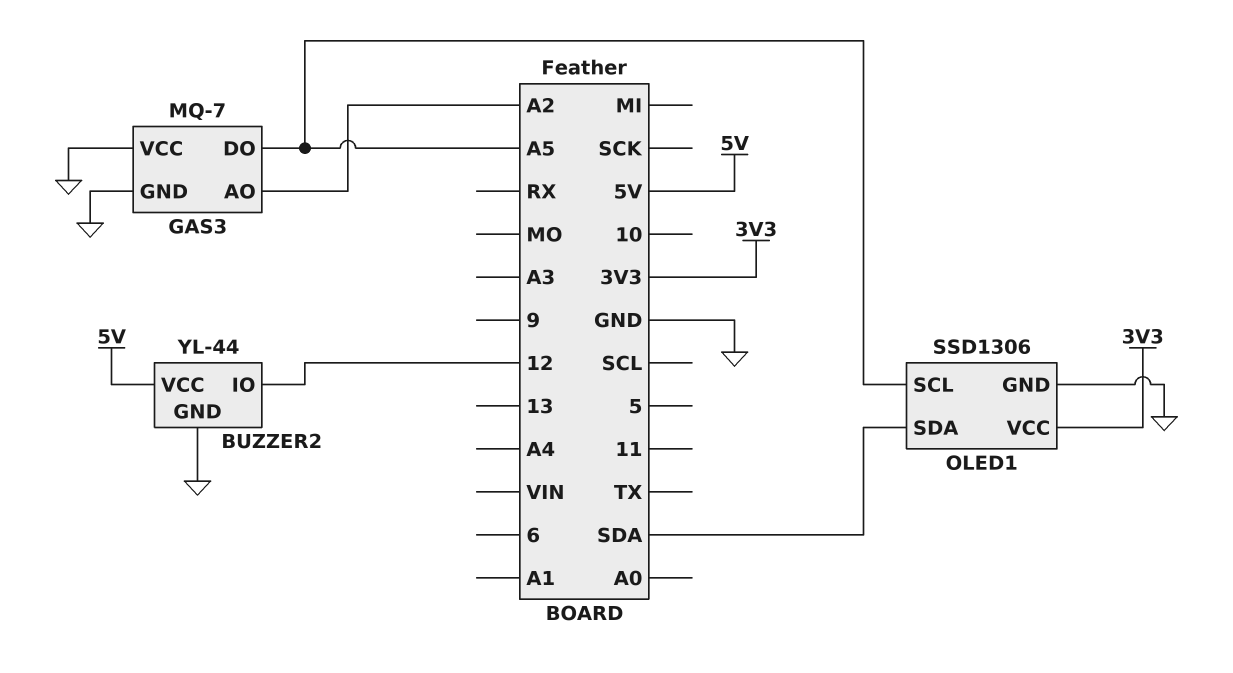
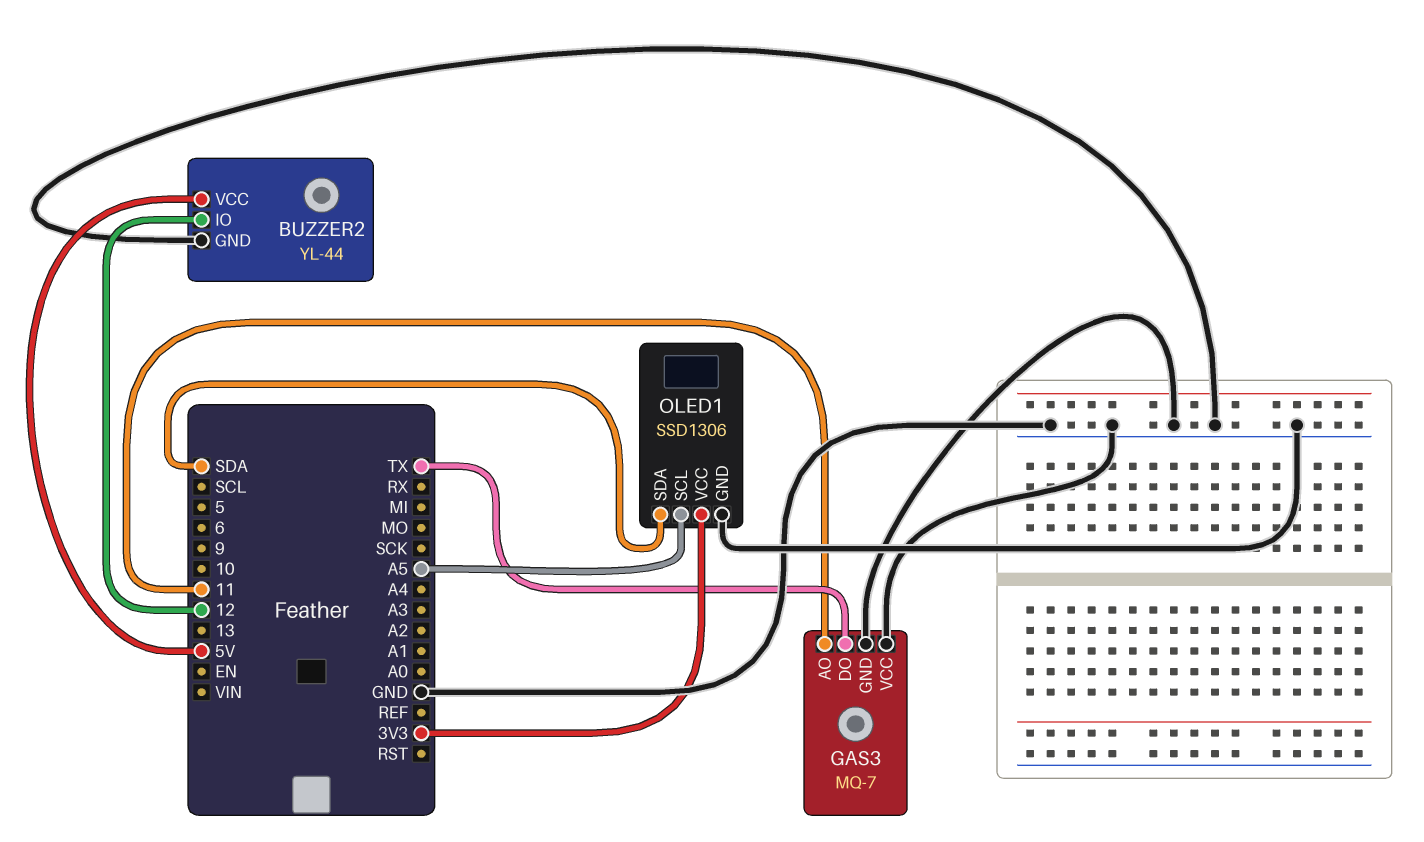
GAS3 pin AO: A2 -> 11
GAS3 pin DO: A5 -> TX

